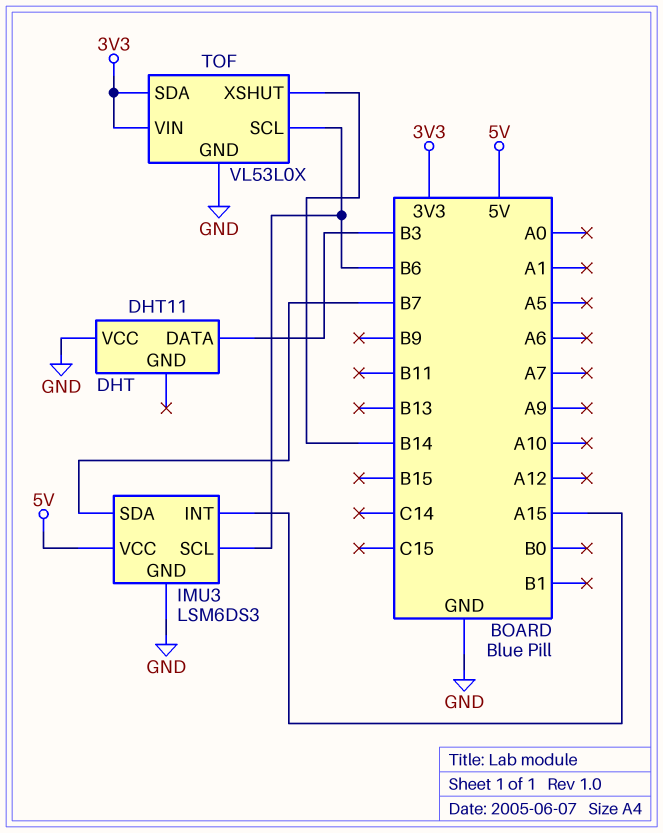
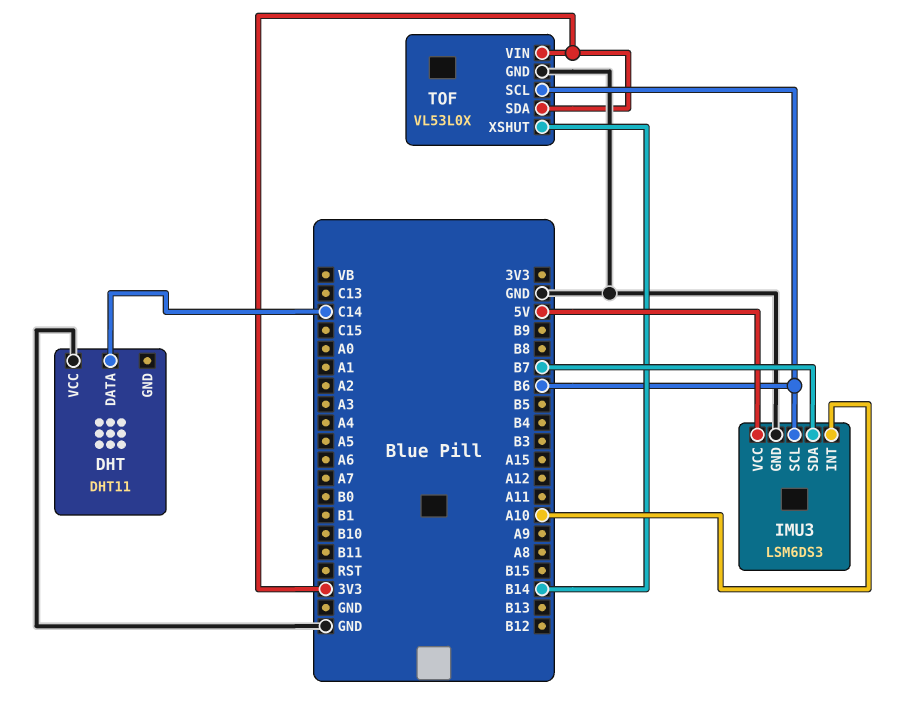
DHT pin DATA: B3 -> C14
IMU3 pin INT: A15 -> A10

